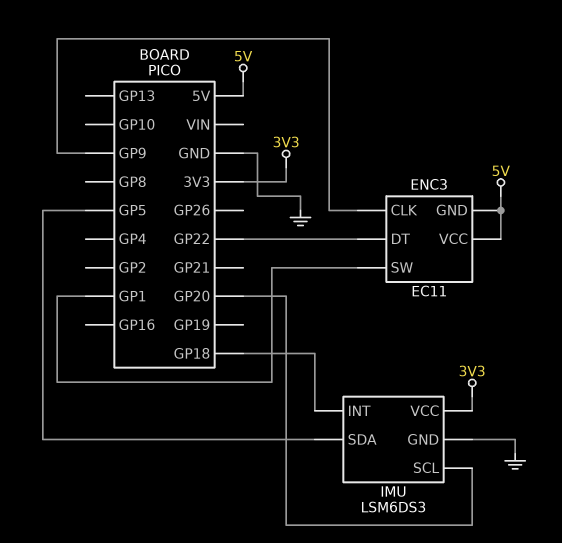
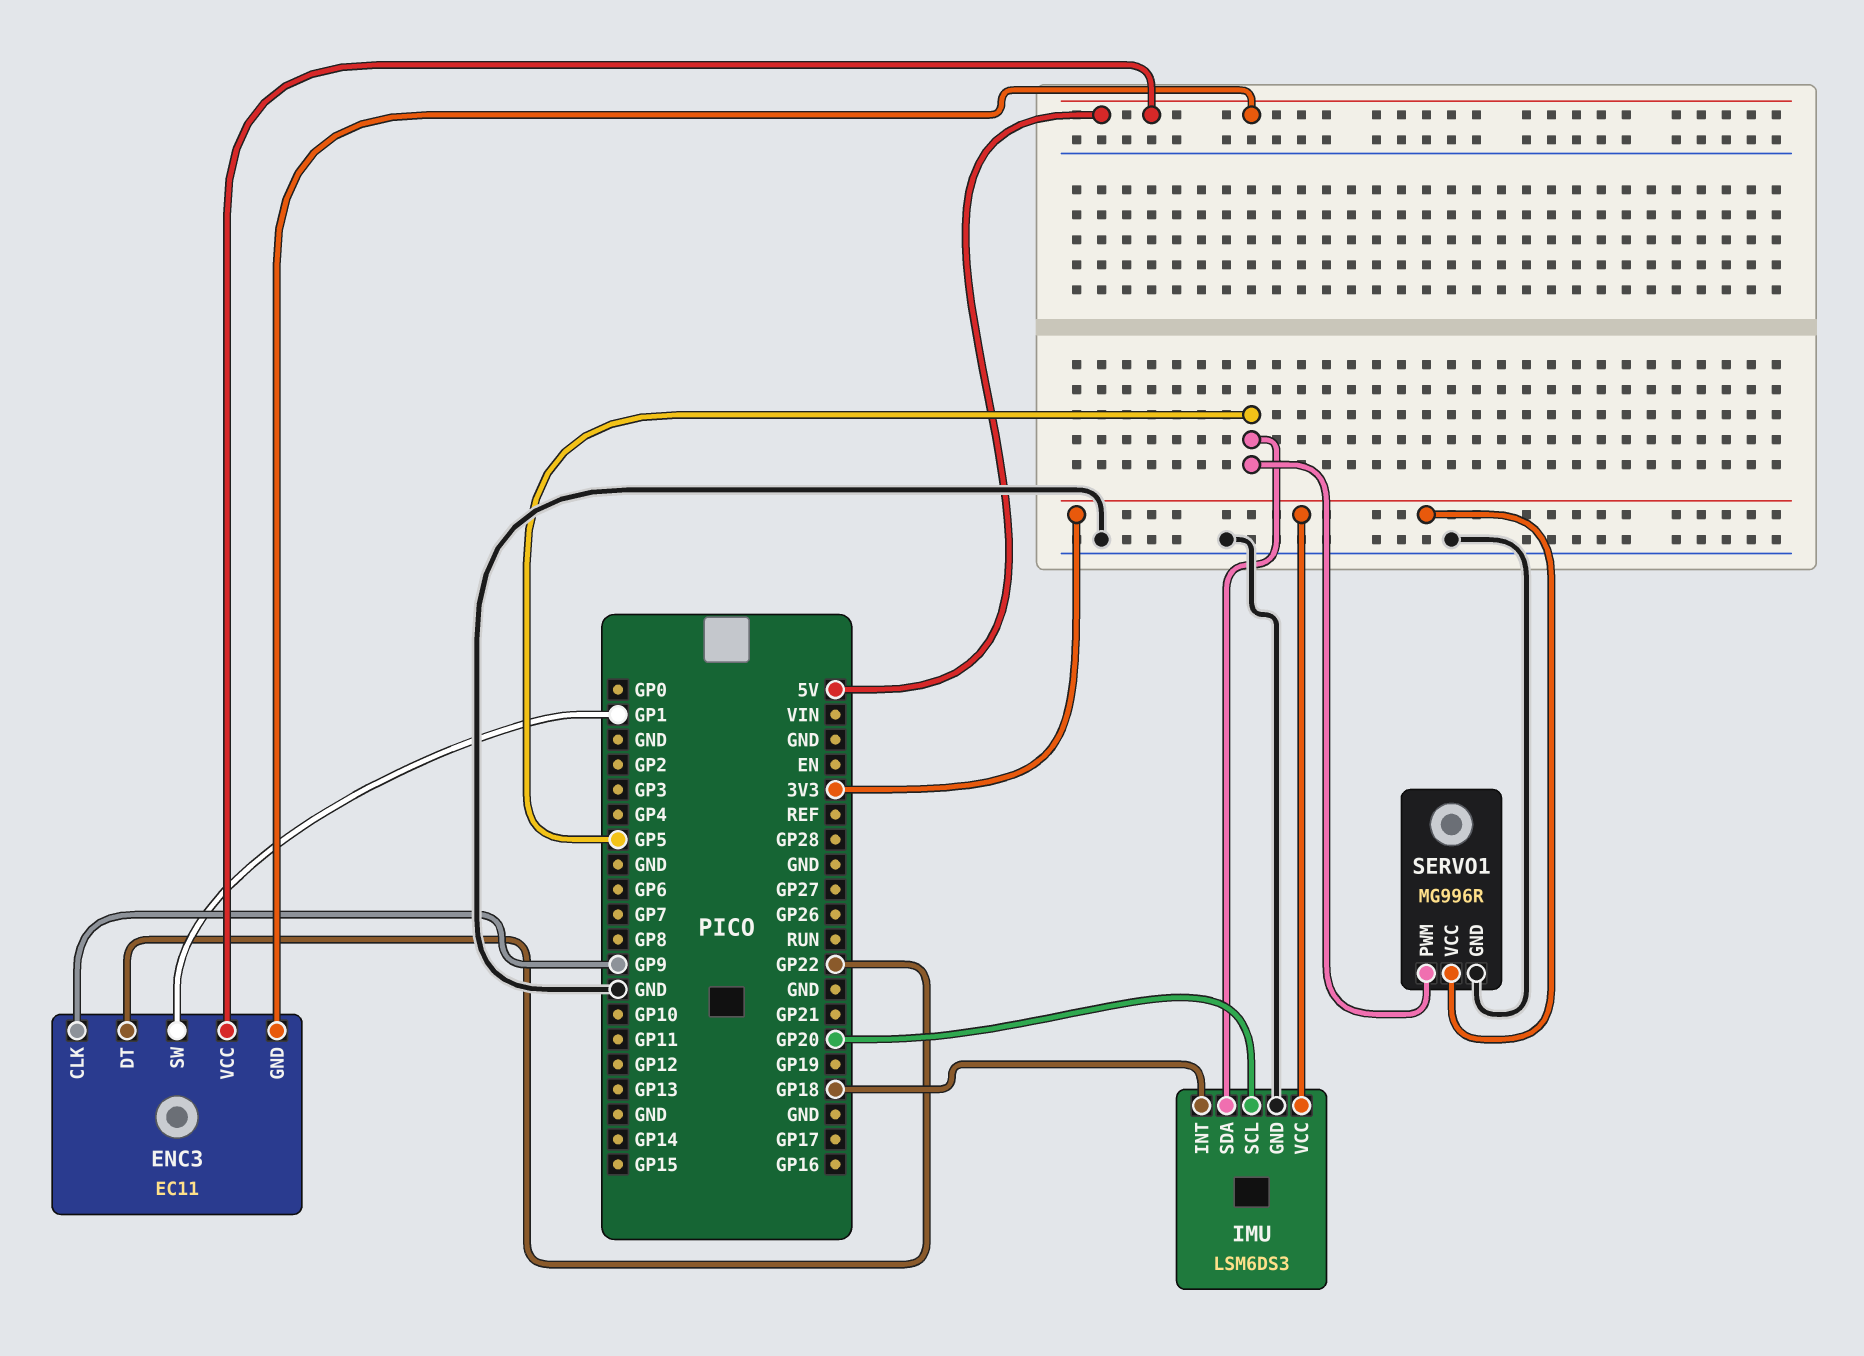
SERVO1: none -> MG996R
SERVO1 pin GND: none -> GND
SERVO1 pin PWM: none -> GP5
SERVO1 pin VCC: none -> 3V3

